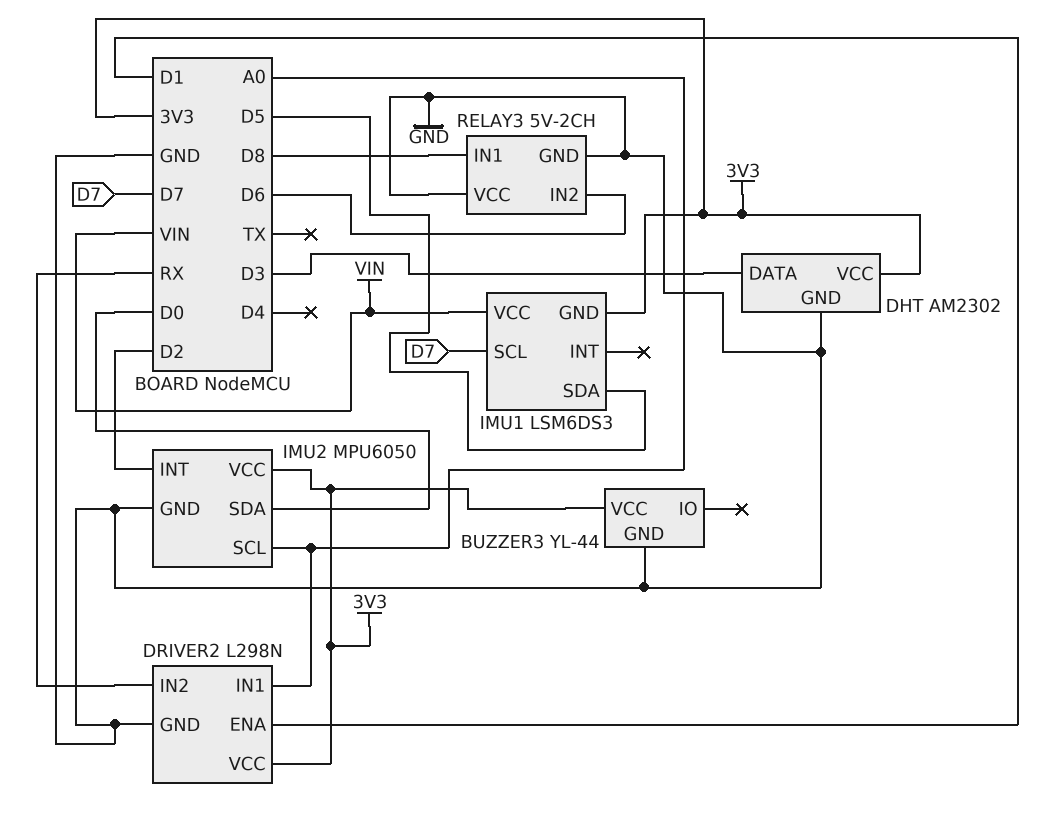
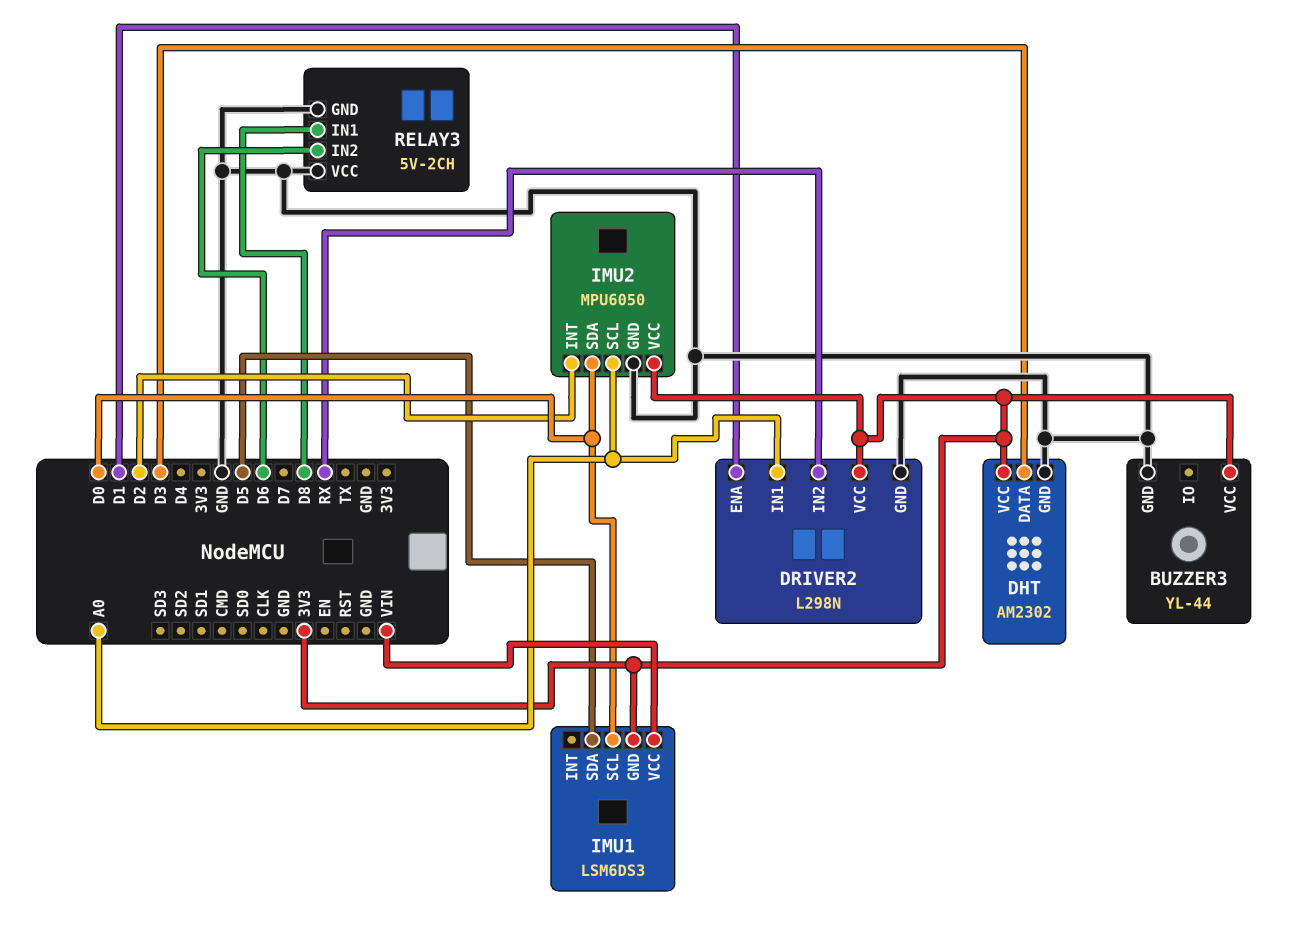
IMU1 pin SCL: D7 -> D0

